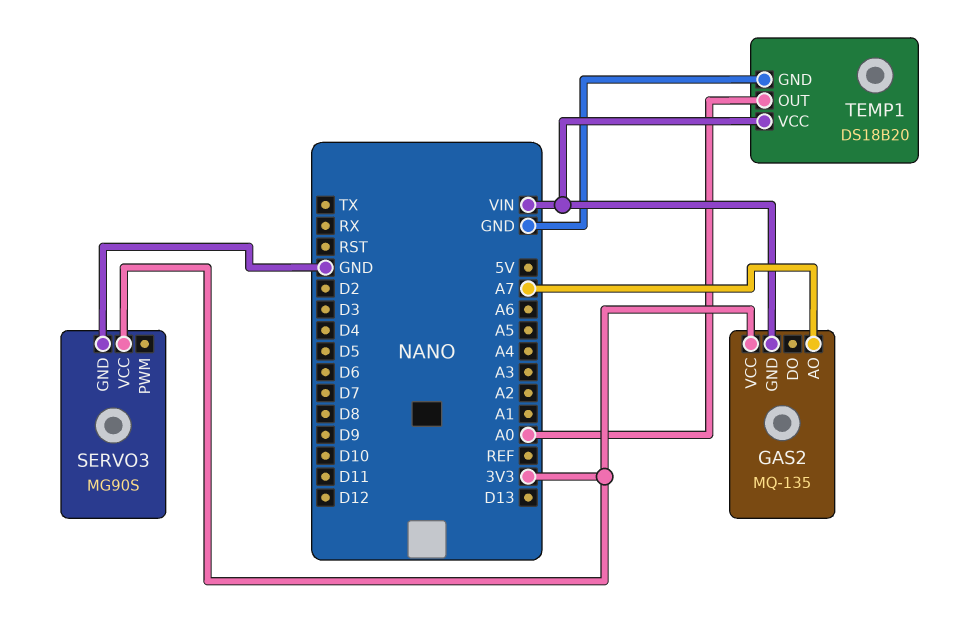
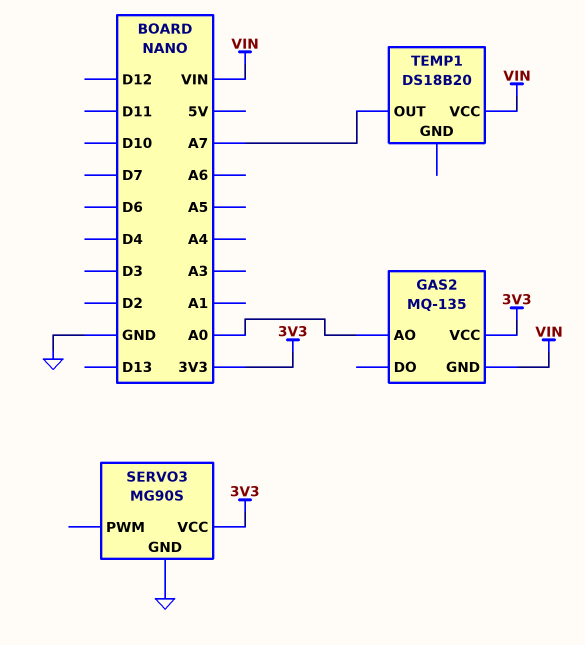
GAS2 pin AO: A7 -> A0
TEMP1 pin GND: GND -> none
TEMP1 pin OUT: A0 -> A7

